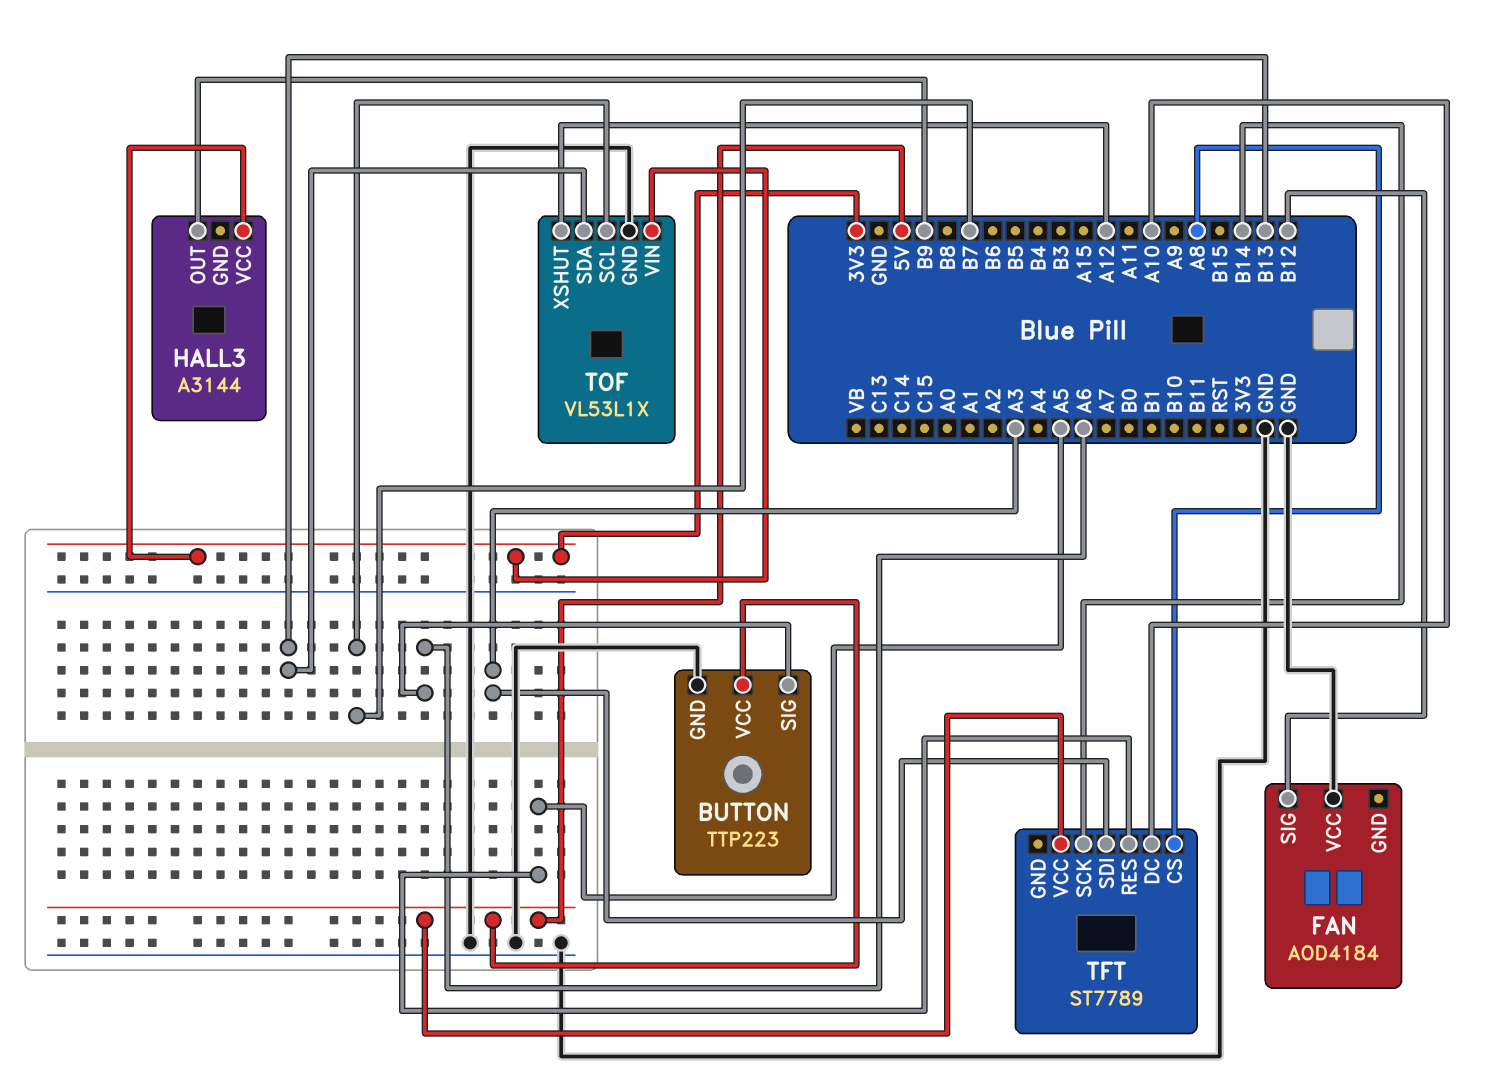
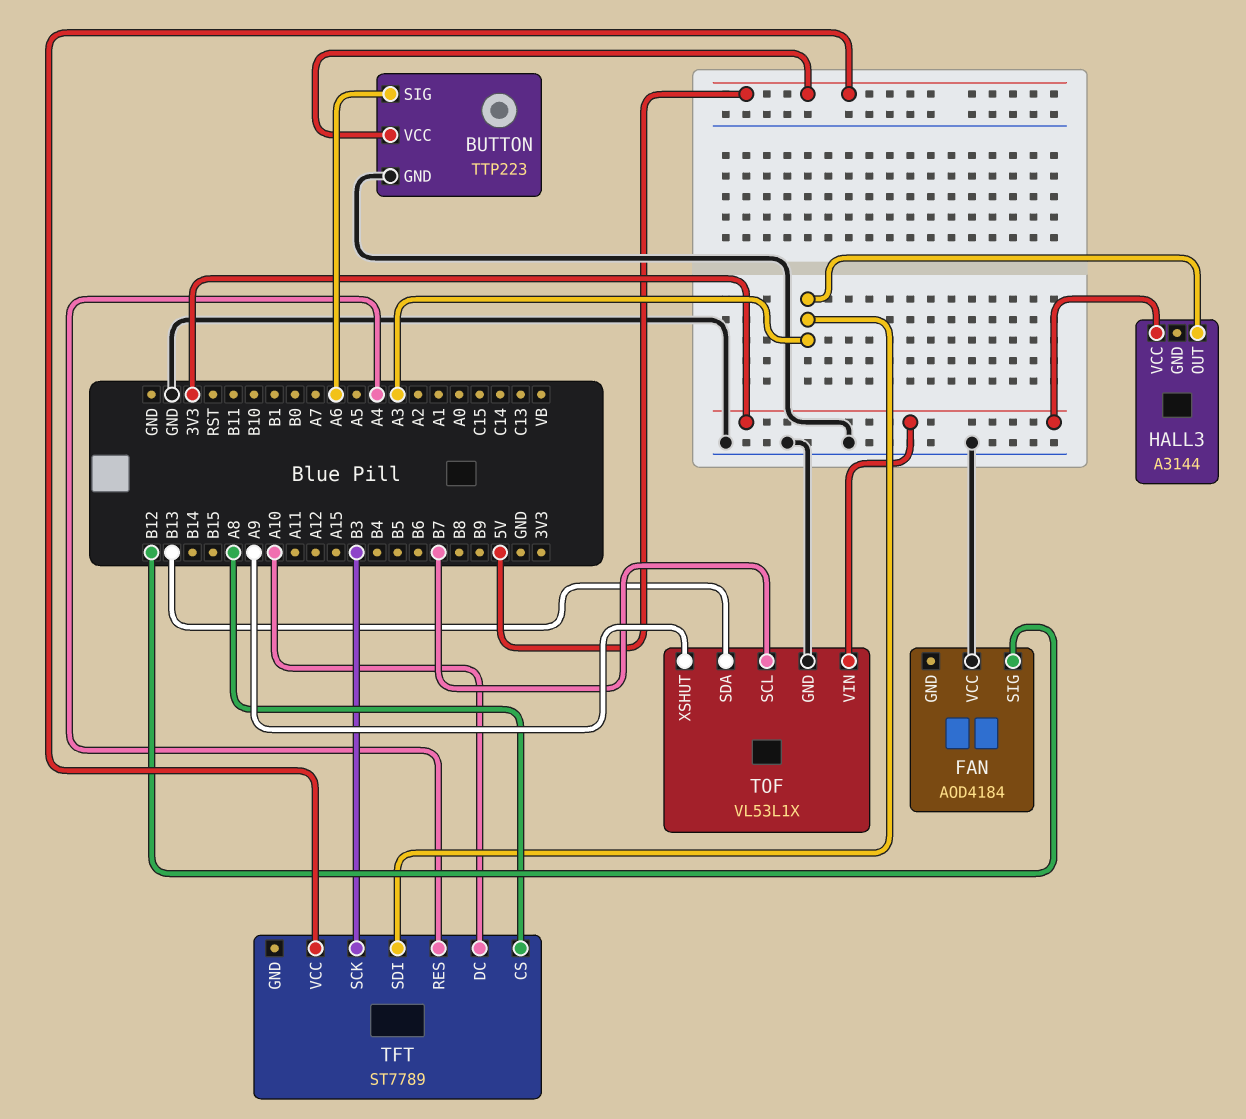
HALL3 pin OUT: B9 -> A3
TFT pin RES: A5 -> A4
TFT pin SCK: B14 -> B3
TOF pin XSHUT: A12 -> A9

